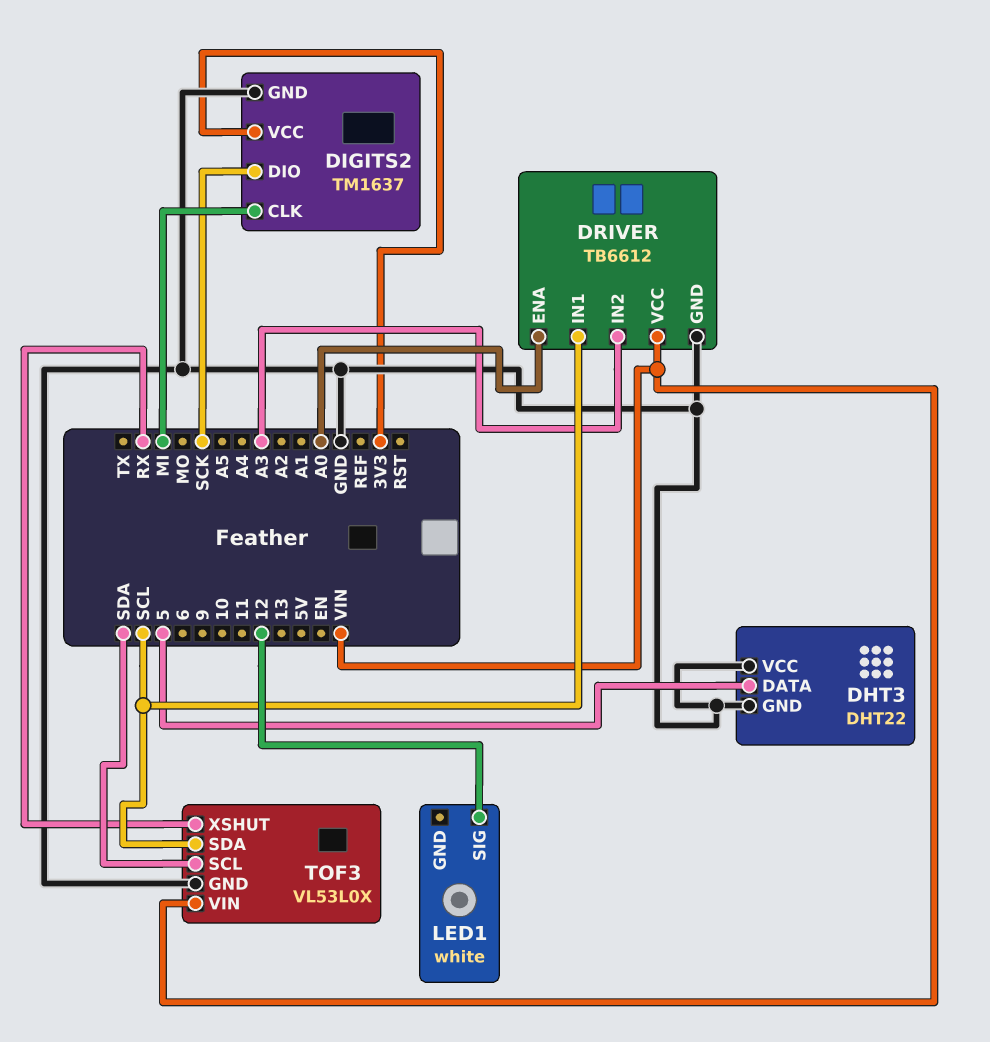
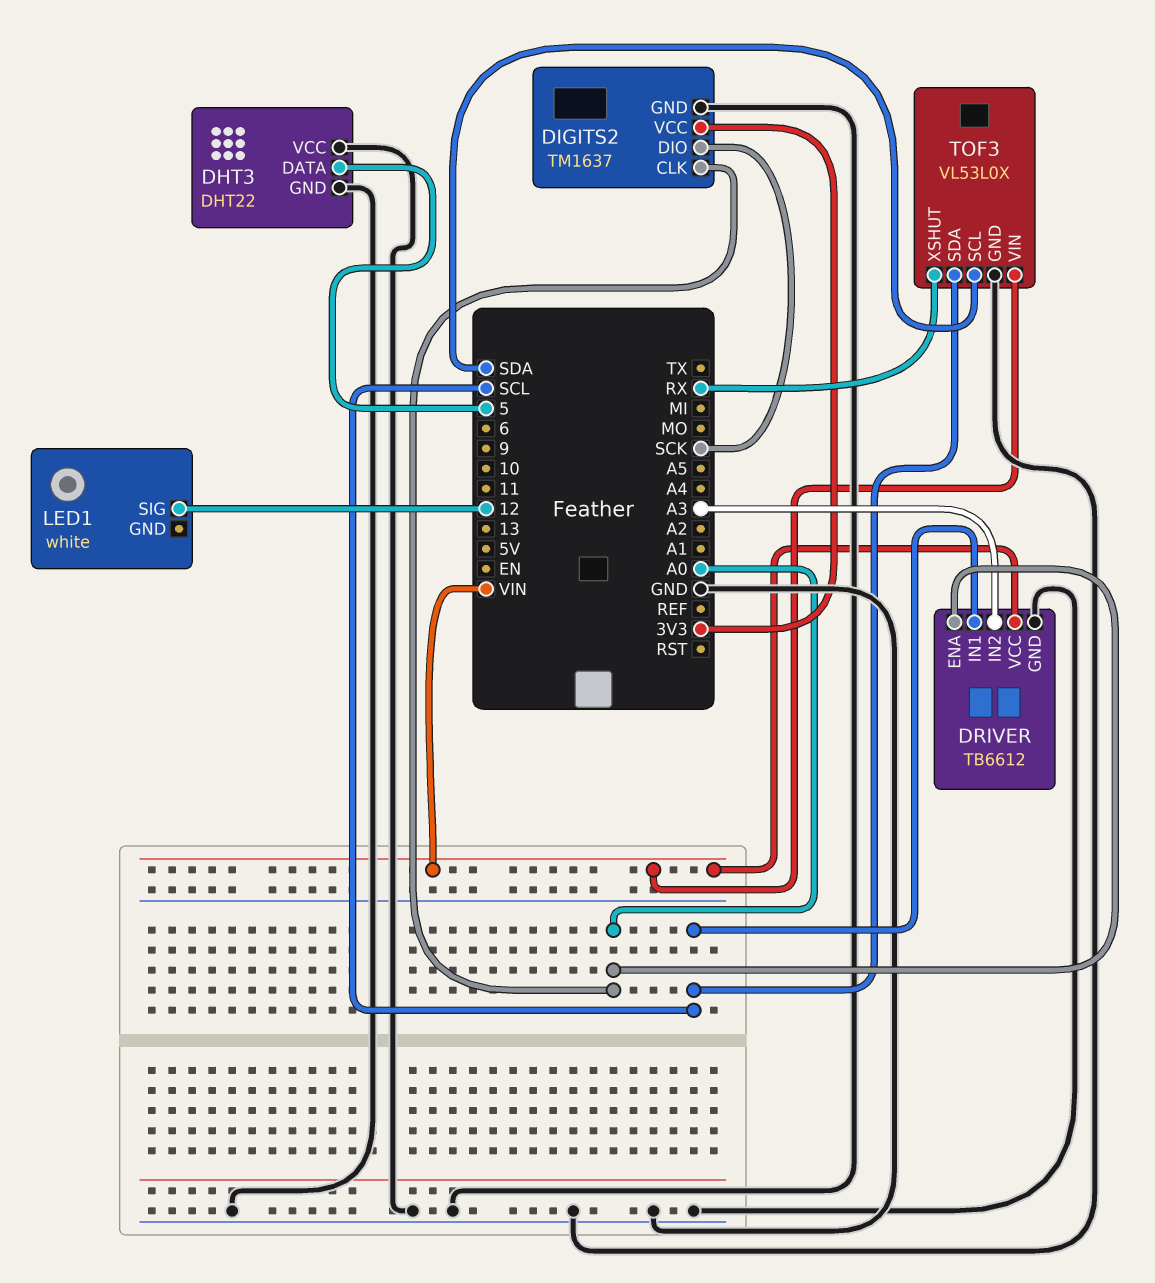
DIGITS2 pin CLK: MI -> A0

